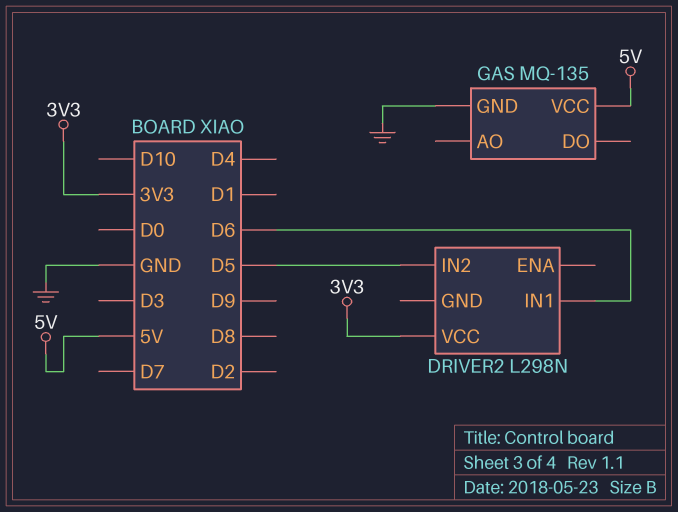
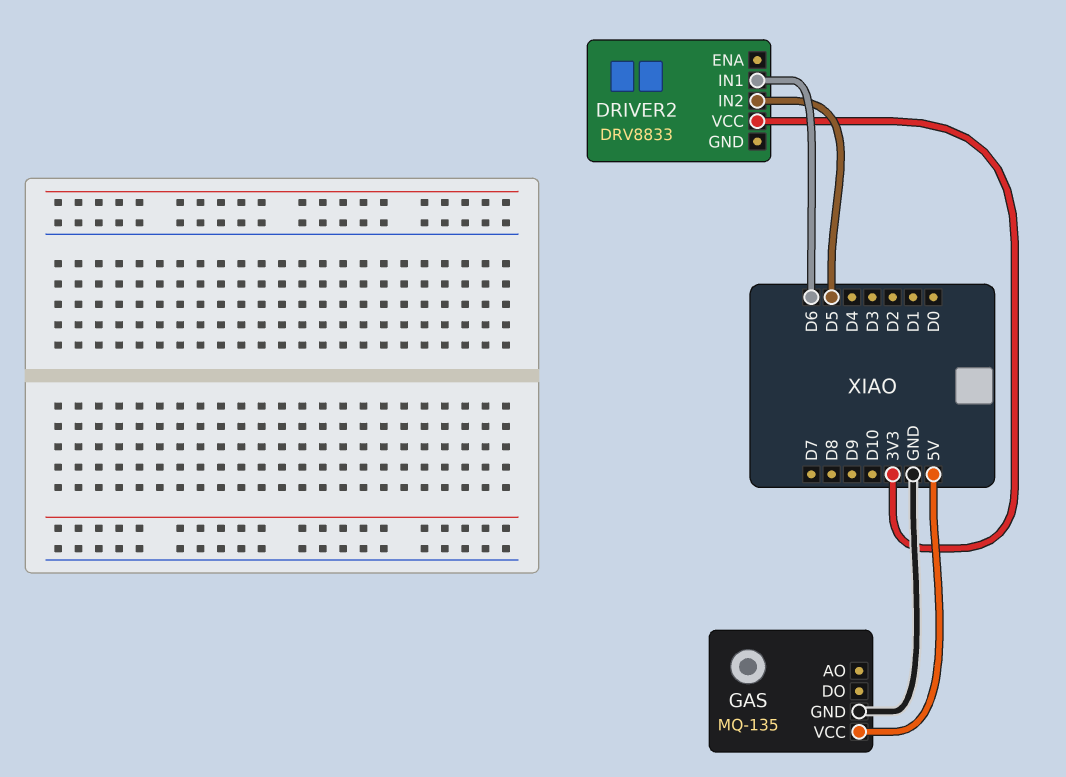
DRIVER2: L298N -> DRV8833

